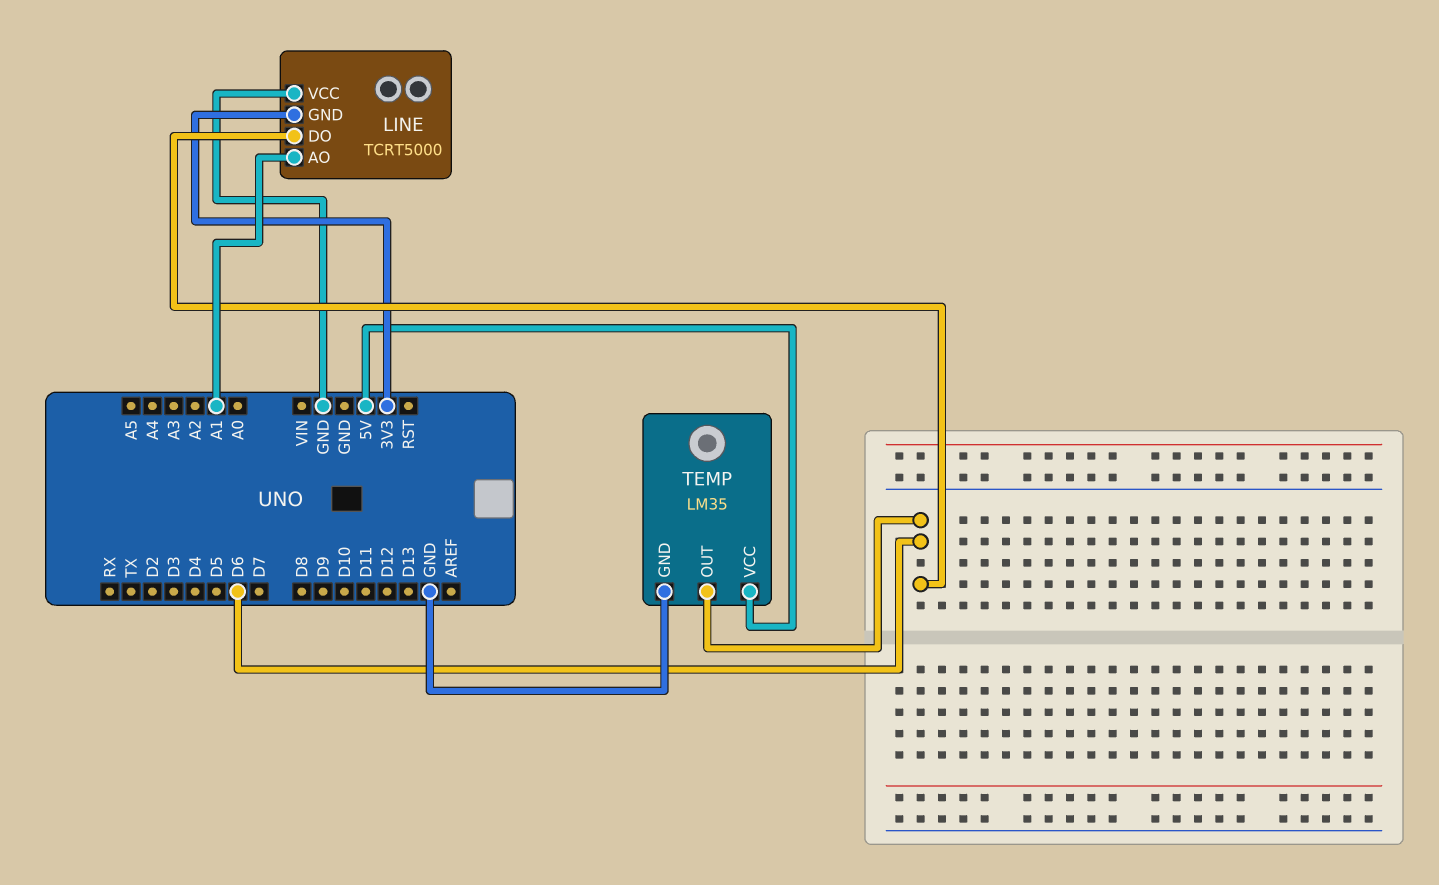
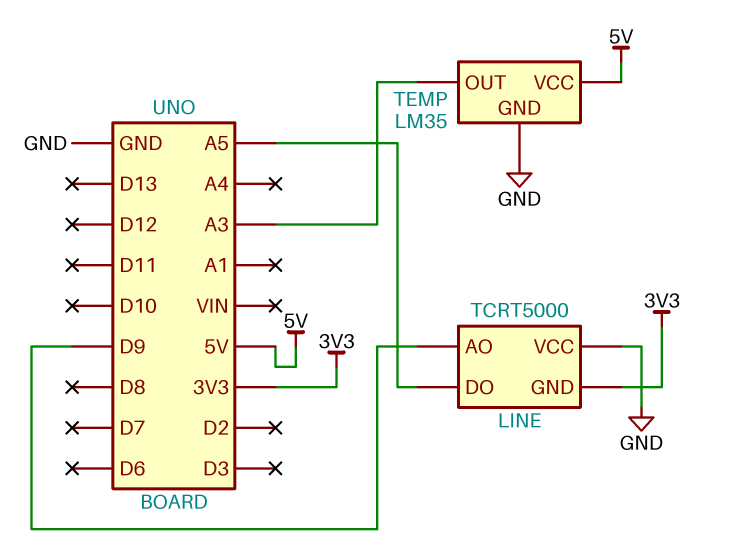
LINE pin AO: A1 -> D9
LINE pin DO: D6 -> A5
TEMP pin OUT: D6 -> A3

